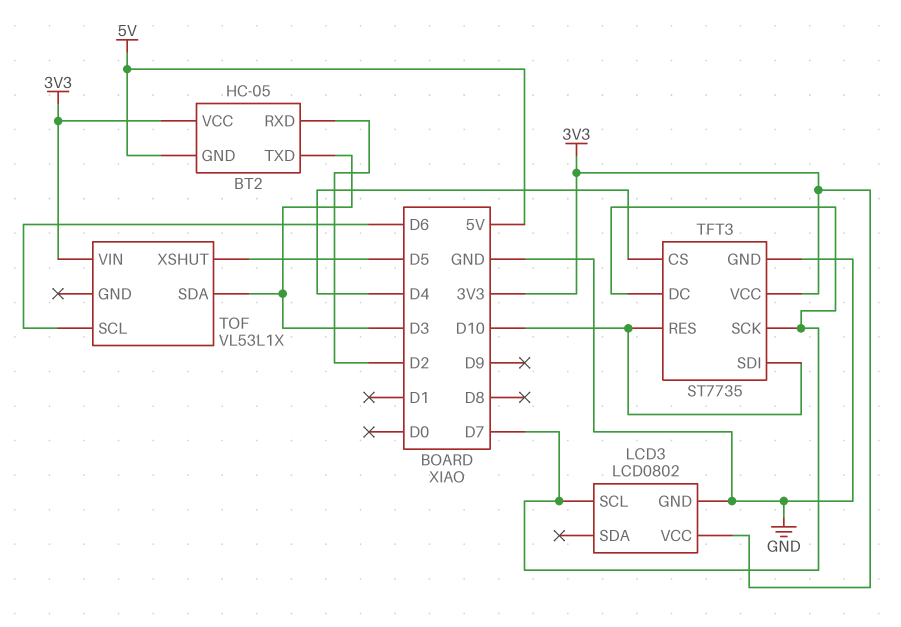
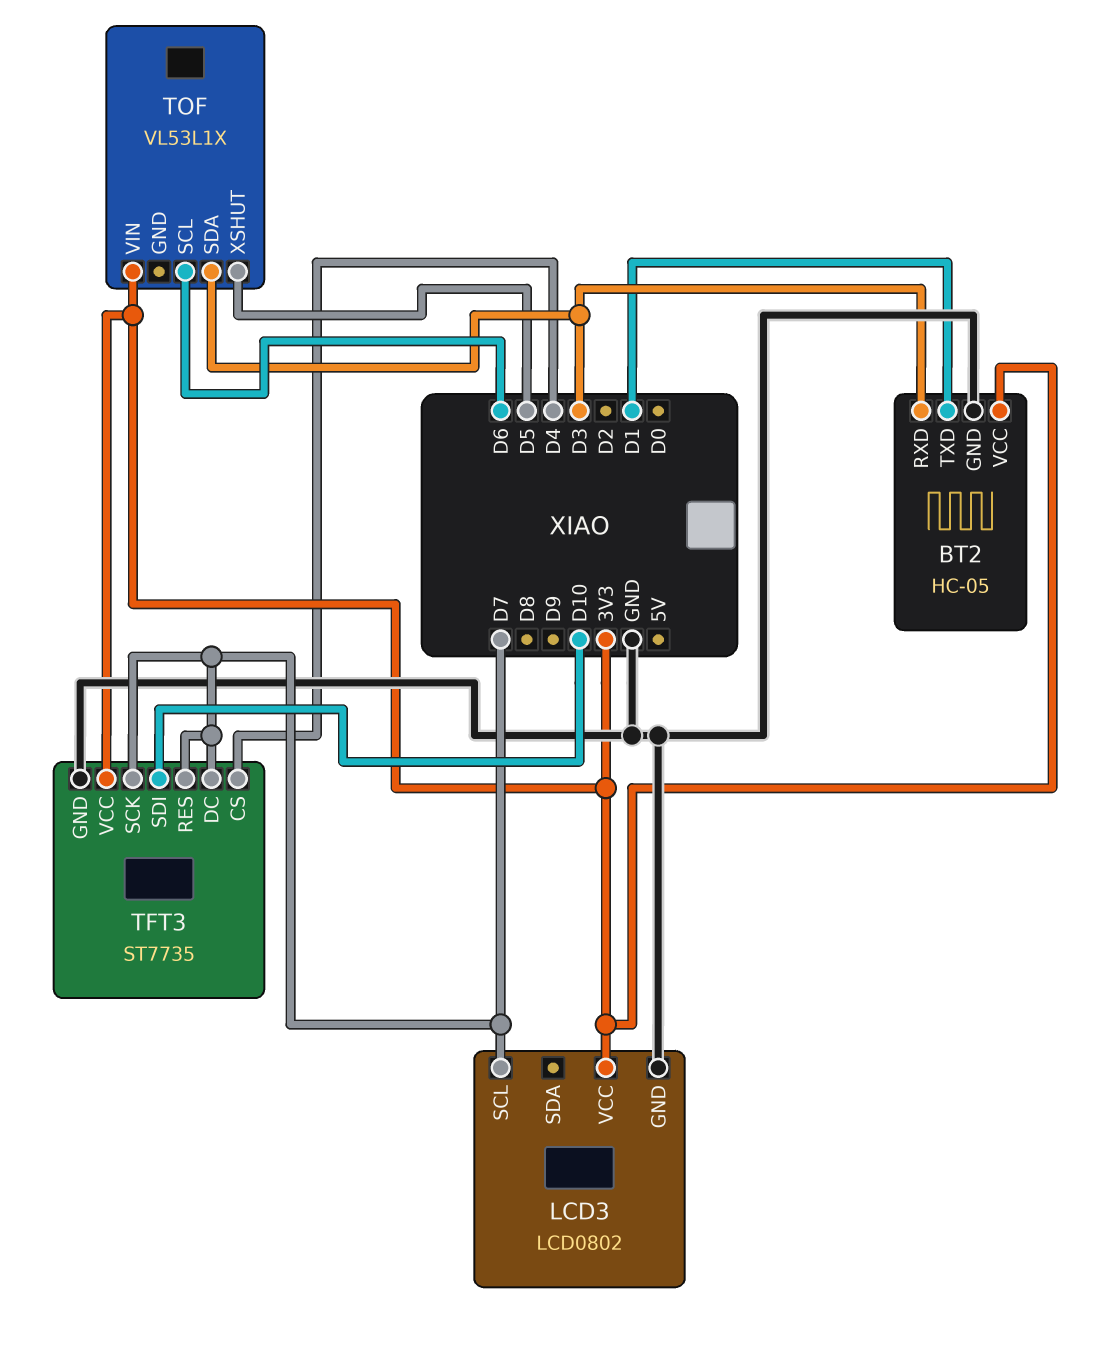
BT2 pin GND: 5V -> GND
BT2 pin RXD: D2 -> D3
BT2 pin TXD: D3 -> D1
TFT3 pin RES: D10 -> D7

